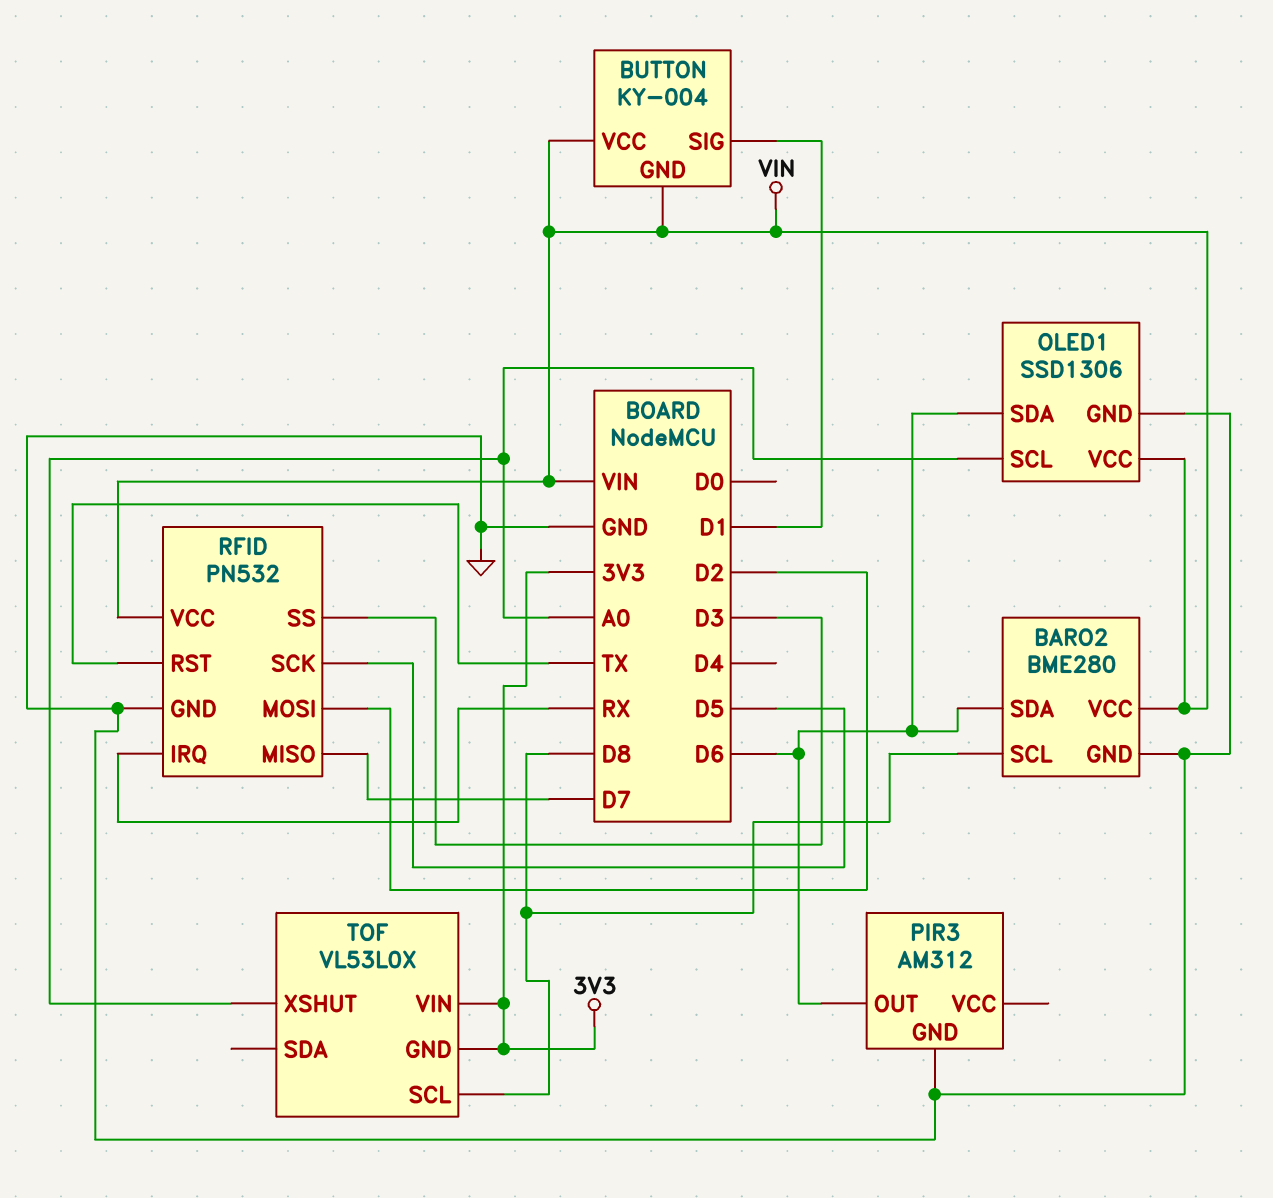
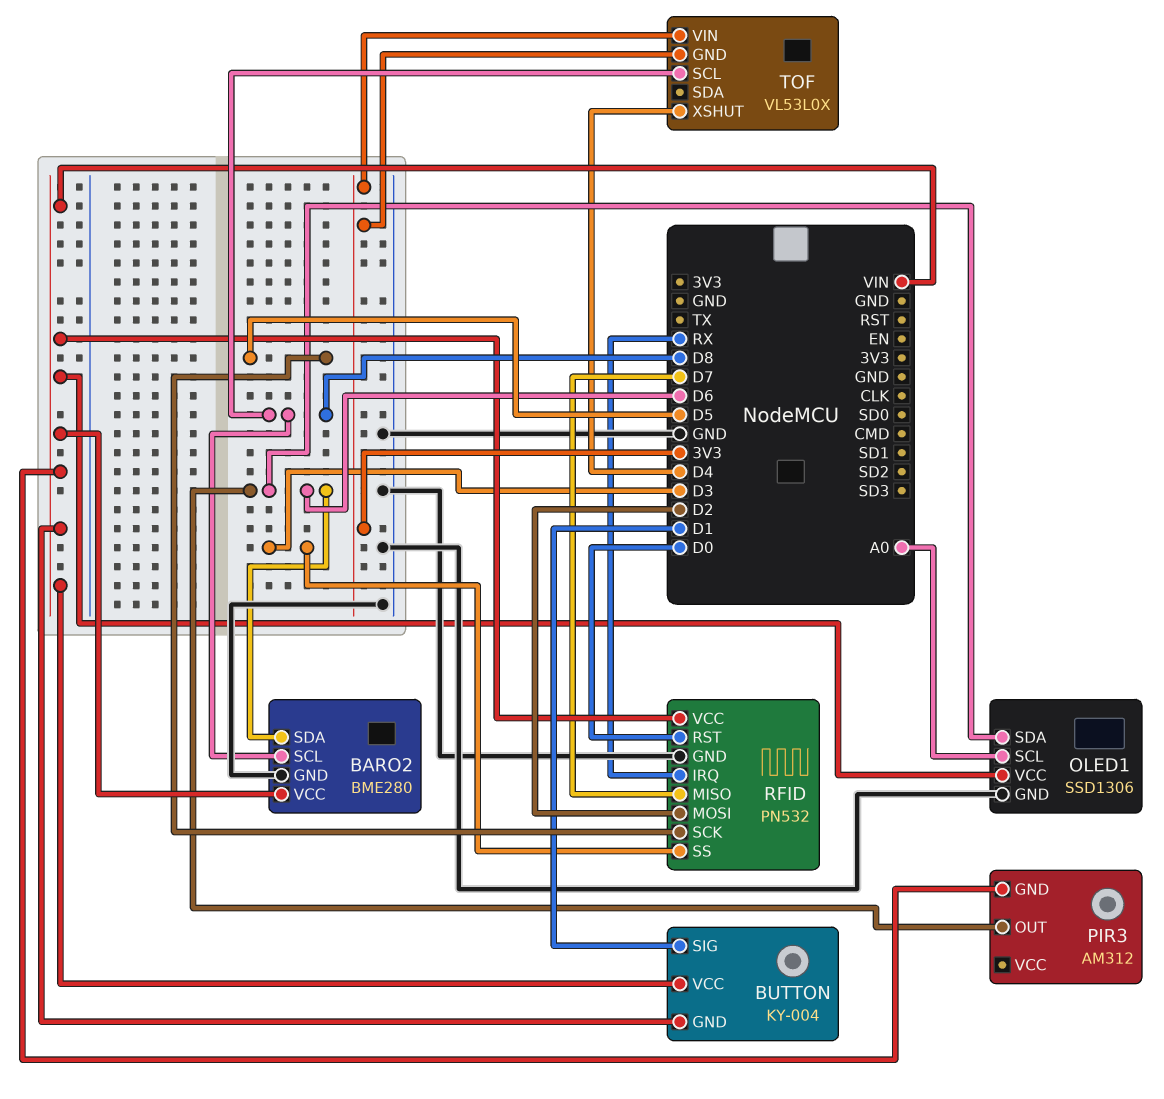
PIR3 pin GND: GND -> VIN
RFID pin RST: TX -> D0
TOF pin XSHUT: A0 -> D4

